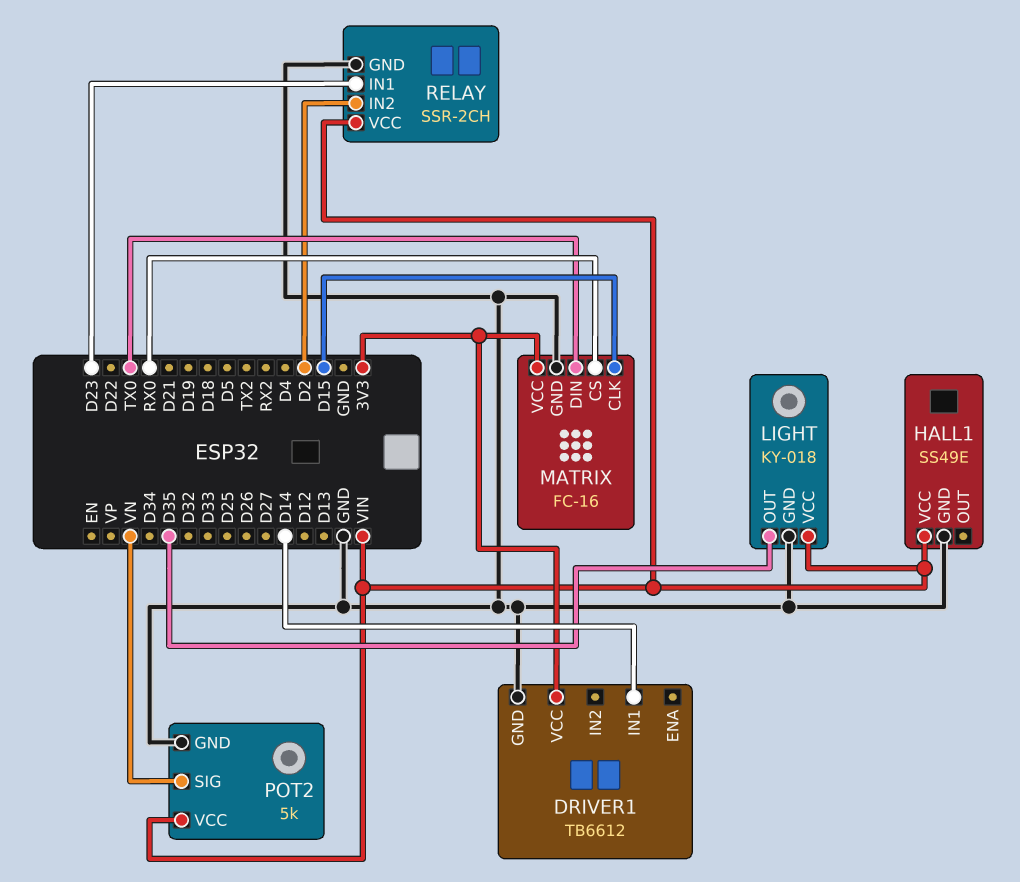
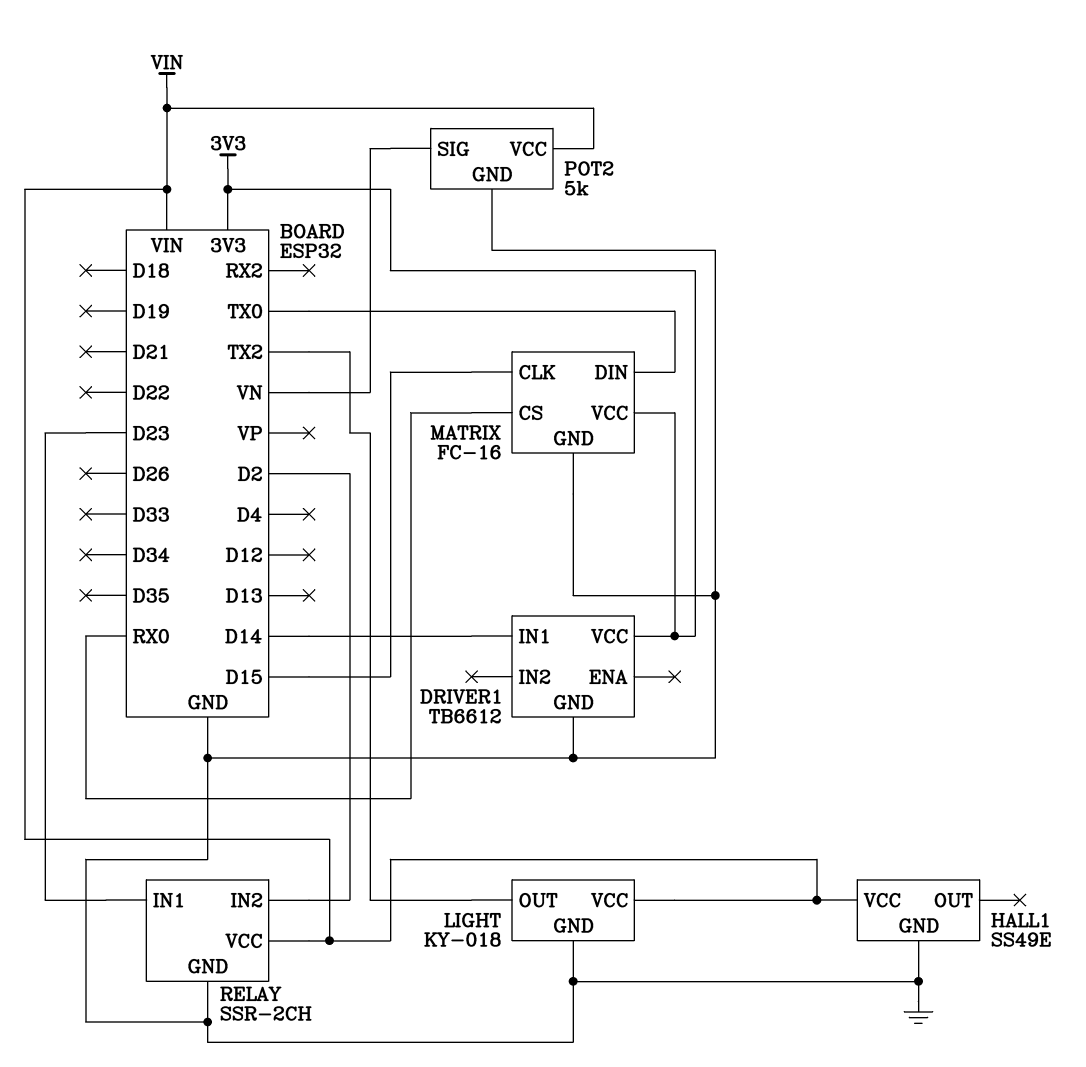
LIGHT pin OUT: D35 -> TX2

